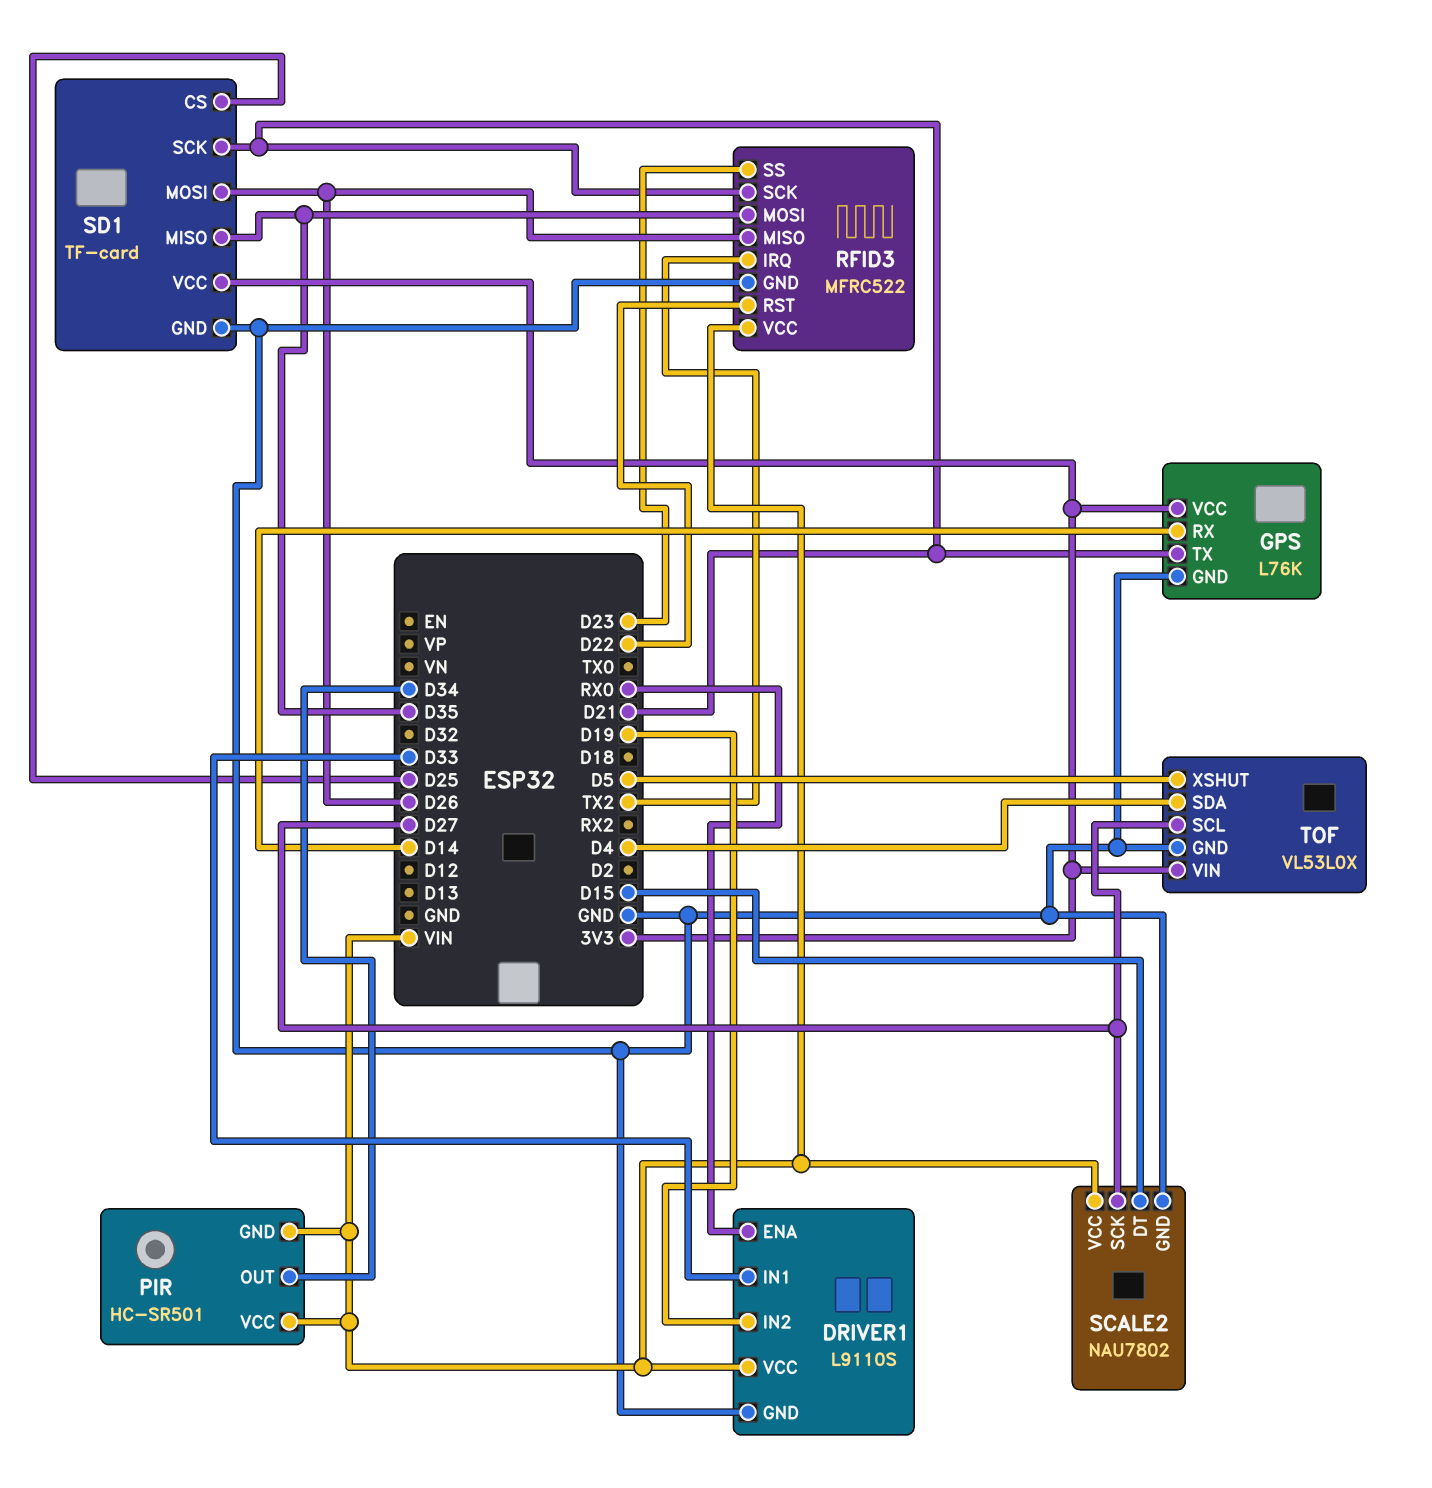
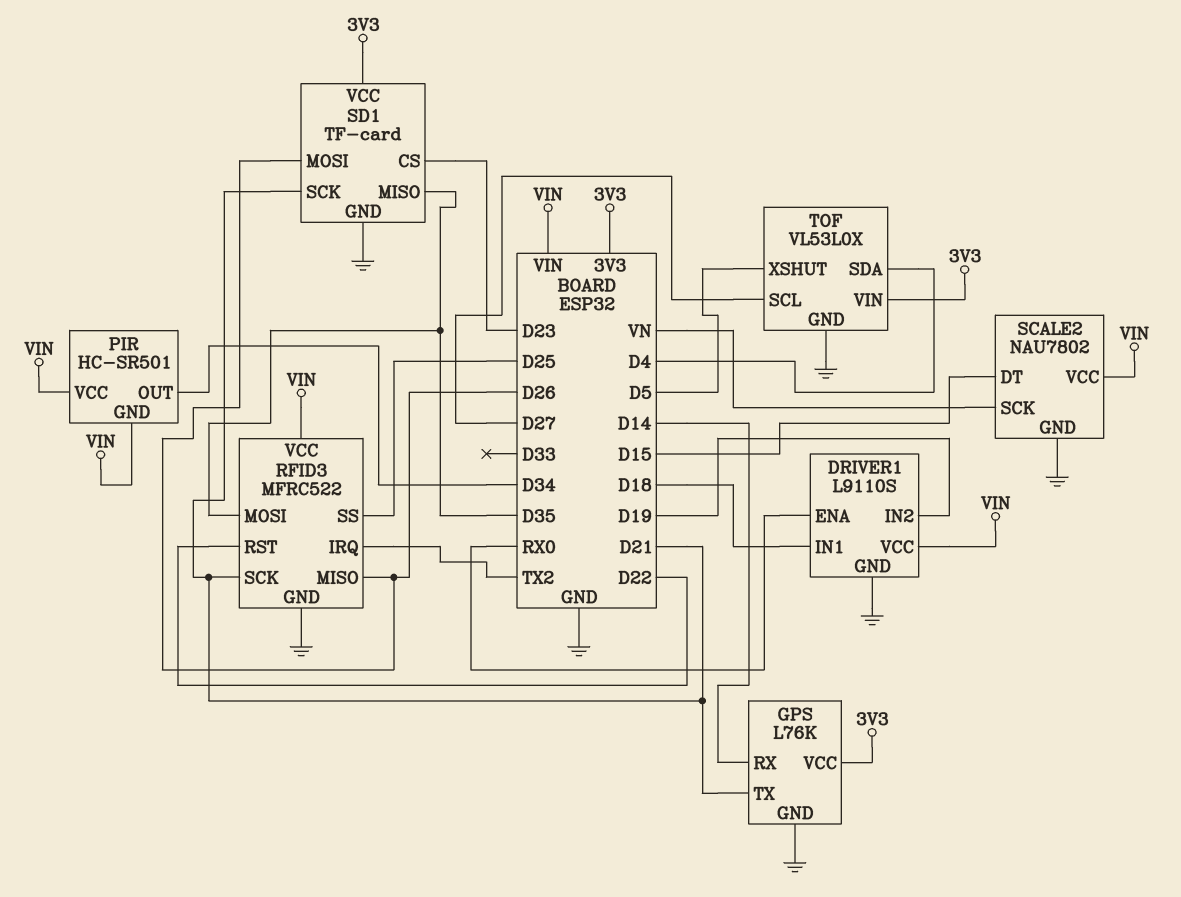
DRIVER1 pin IN1: D33 -> D18
RFID3 pin SS: D23 -> D25
SCALE2 pin SCK: D27 -> VN
SD1 pin CS: D25 -> D23

